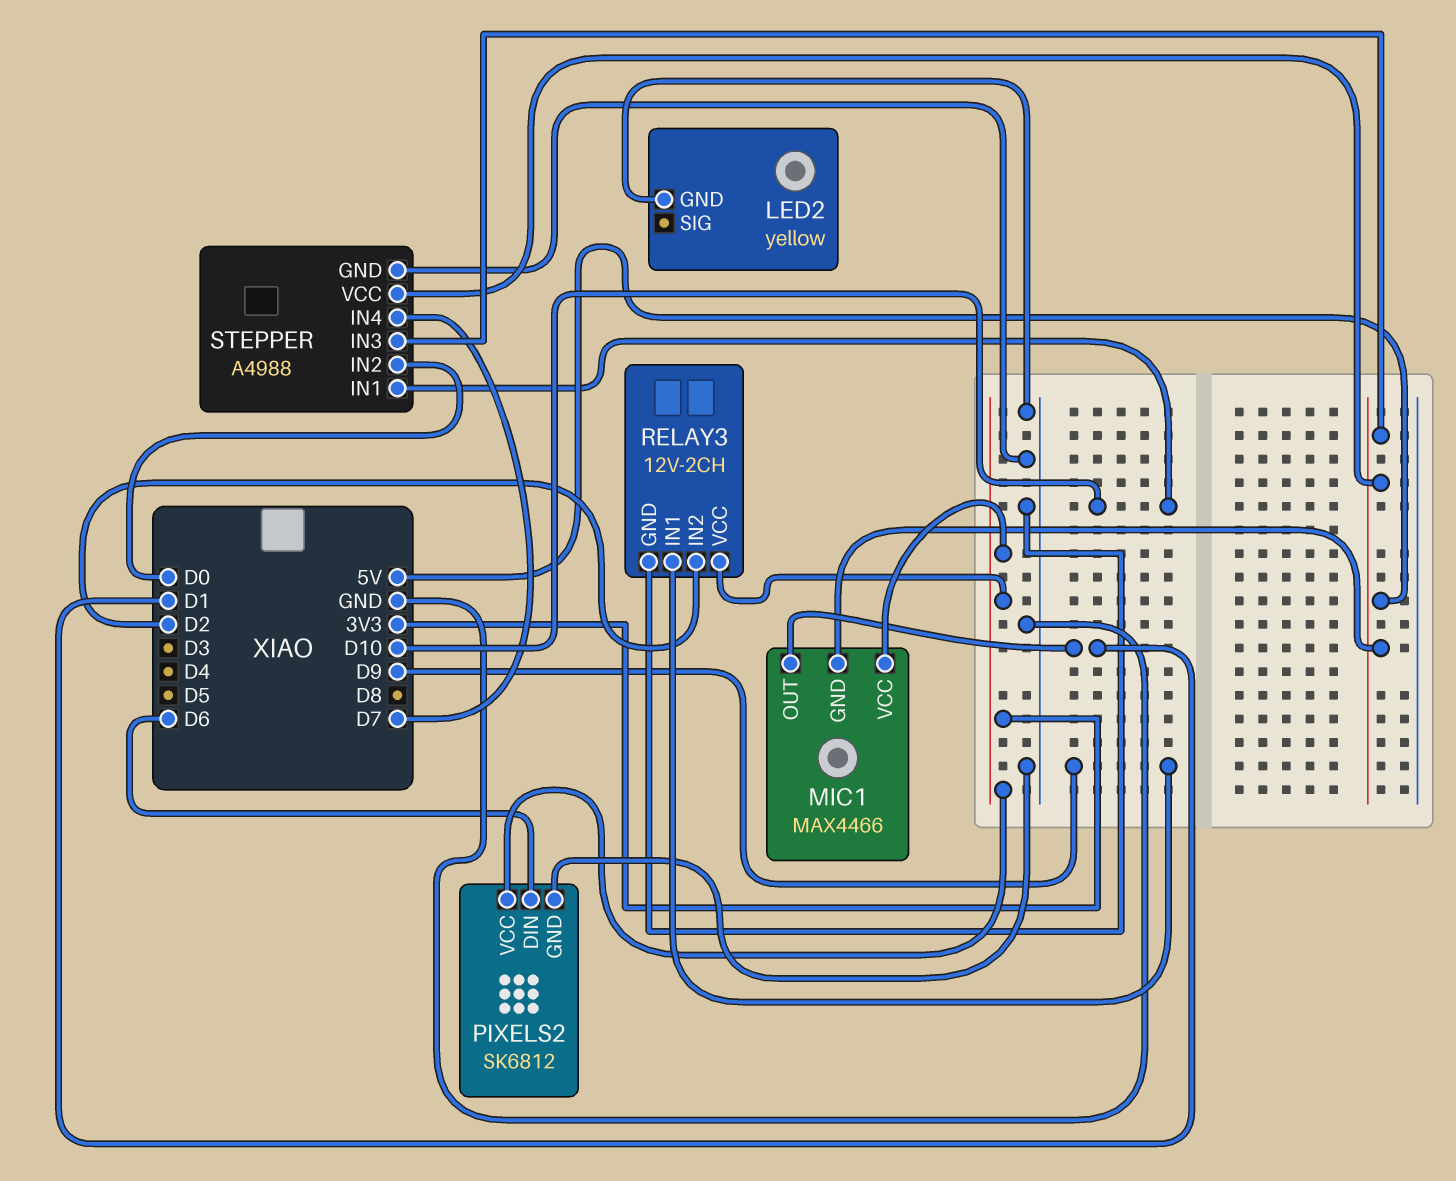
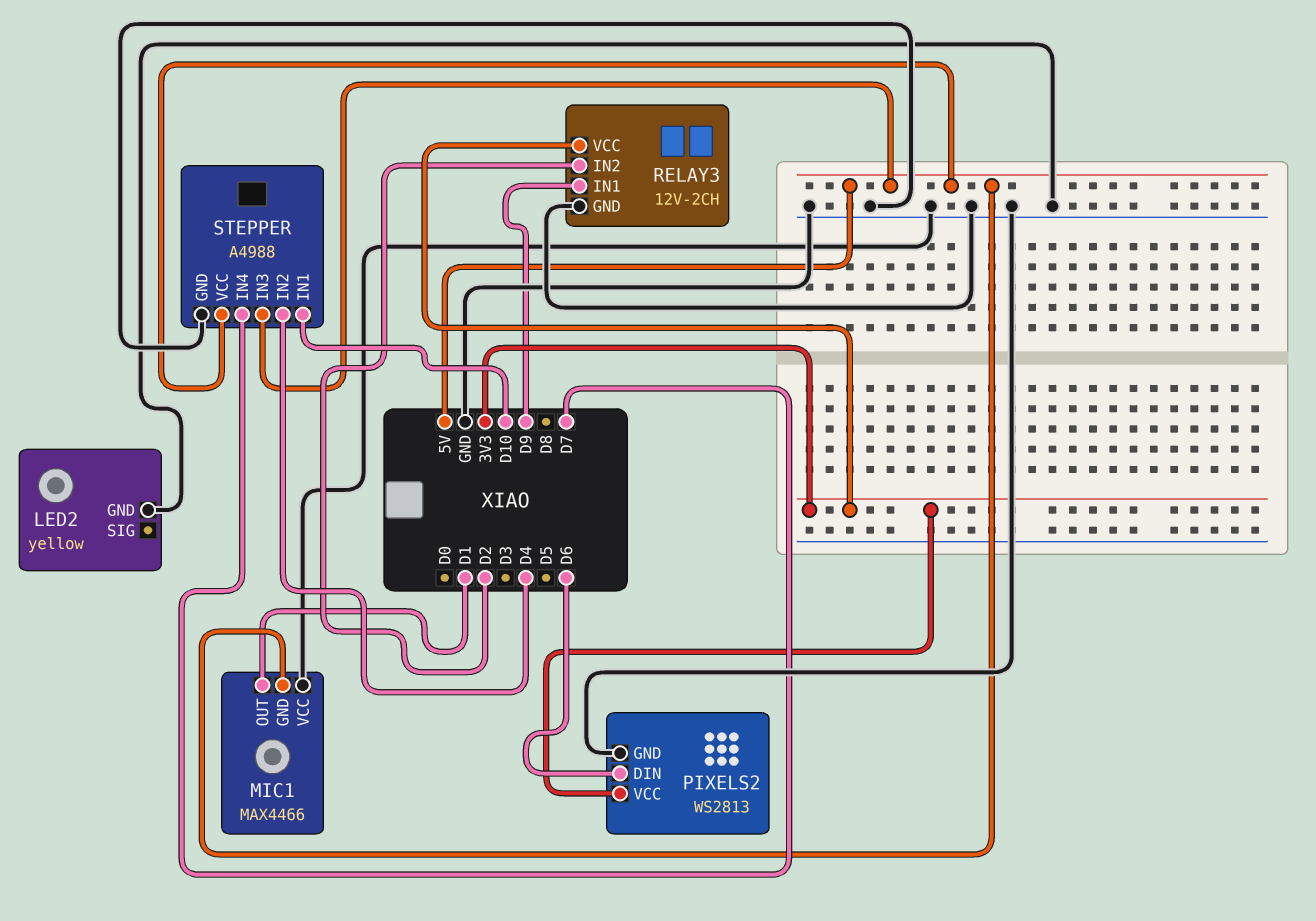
MIC1 pin VCC: 3V3 -> GND
PIXELS2: SK6812 -> WS2813
STEPPER pin IN2: D0 -> D4

